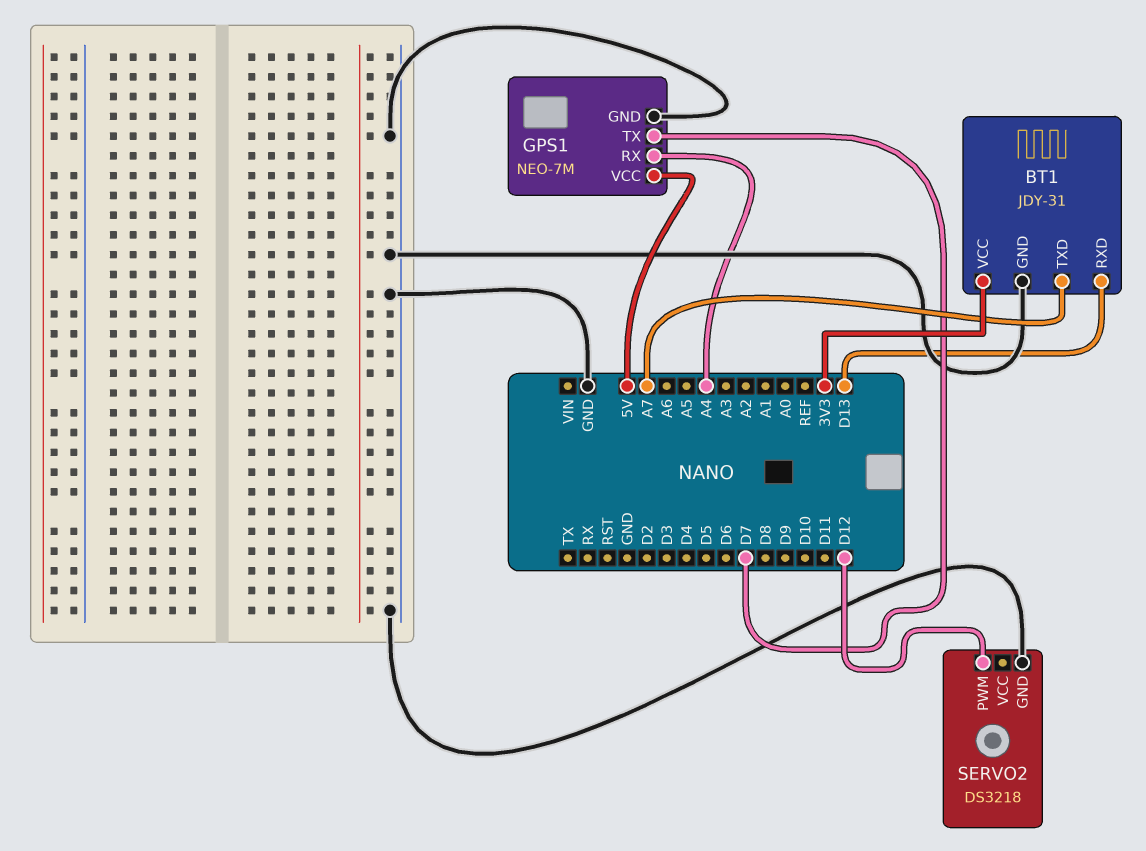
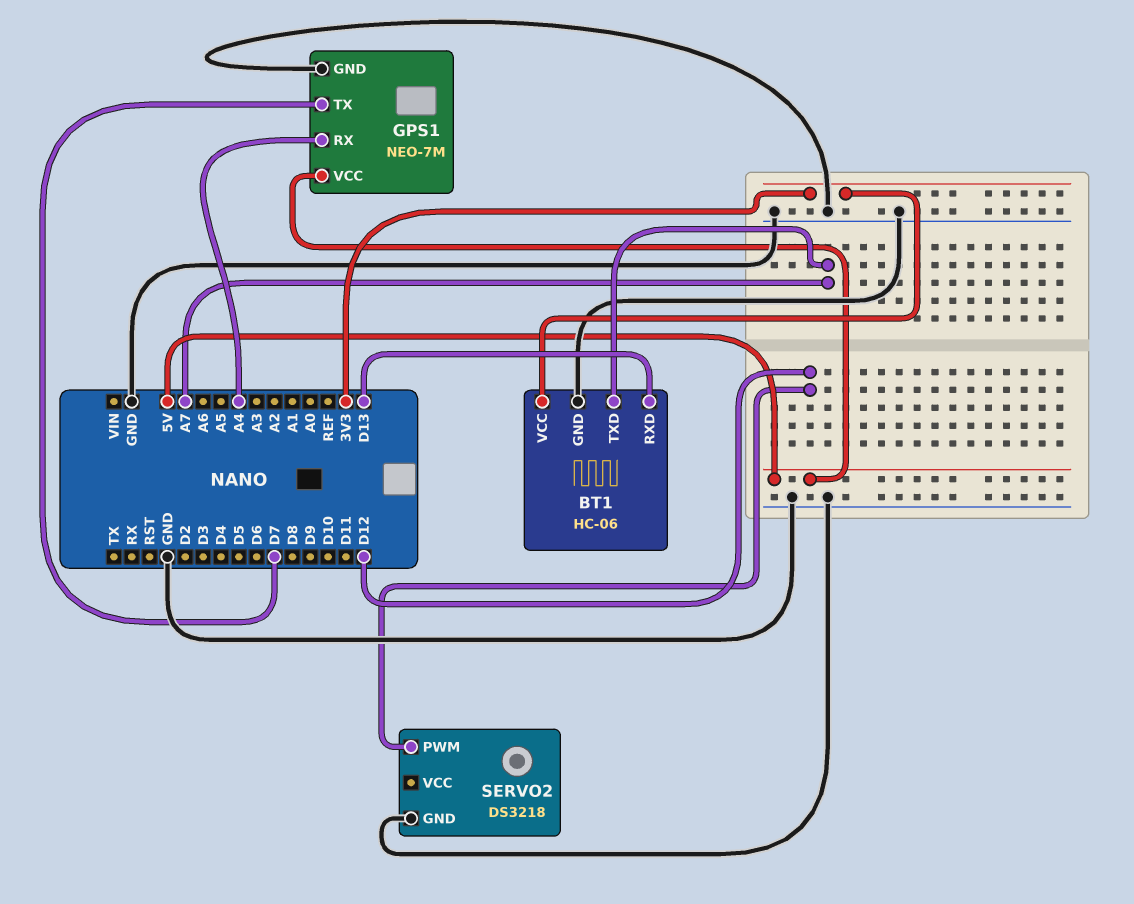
BT1: JDY-31 -> HC-06

